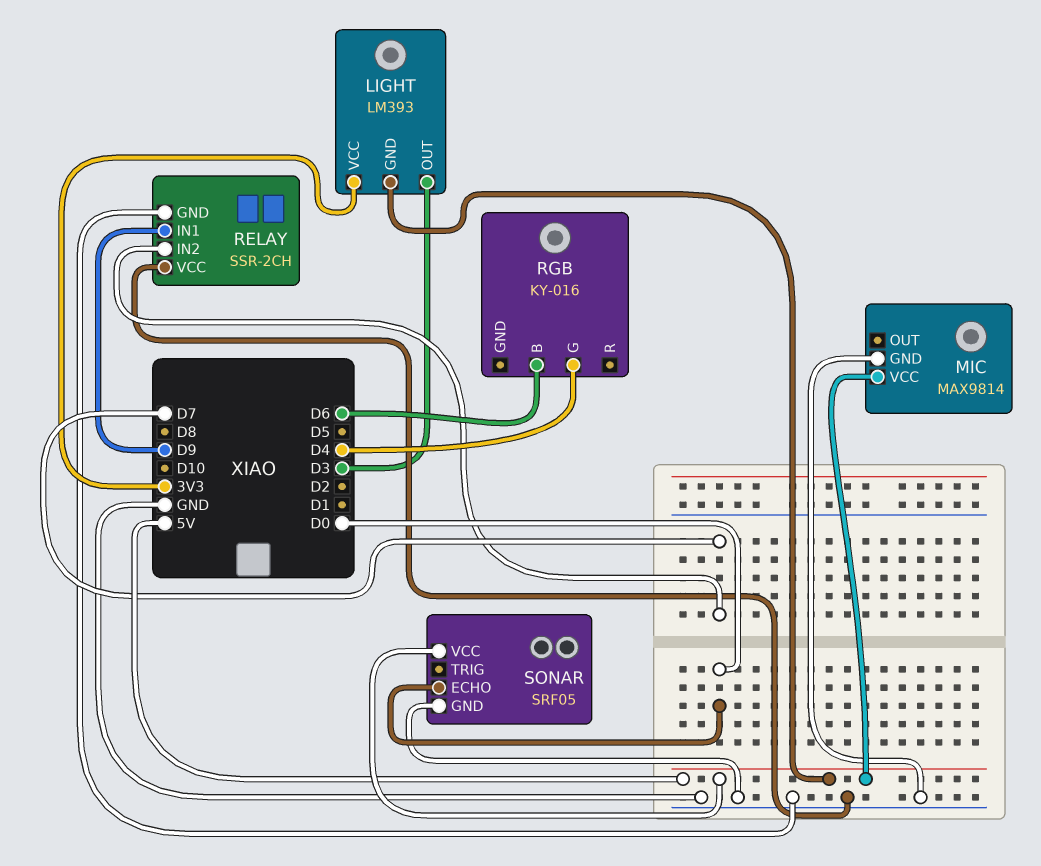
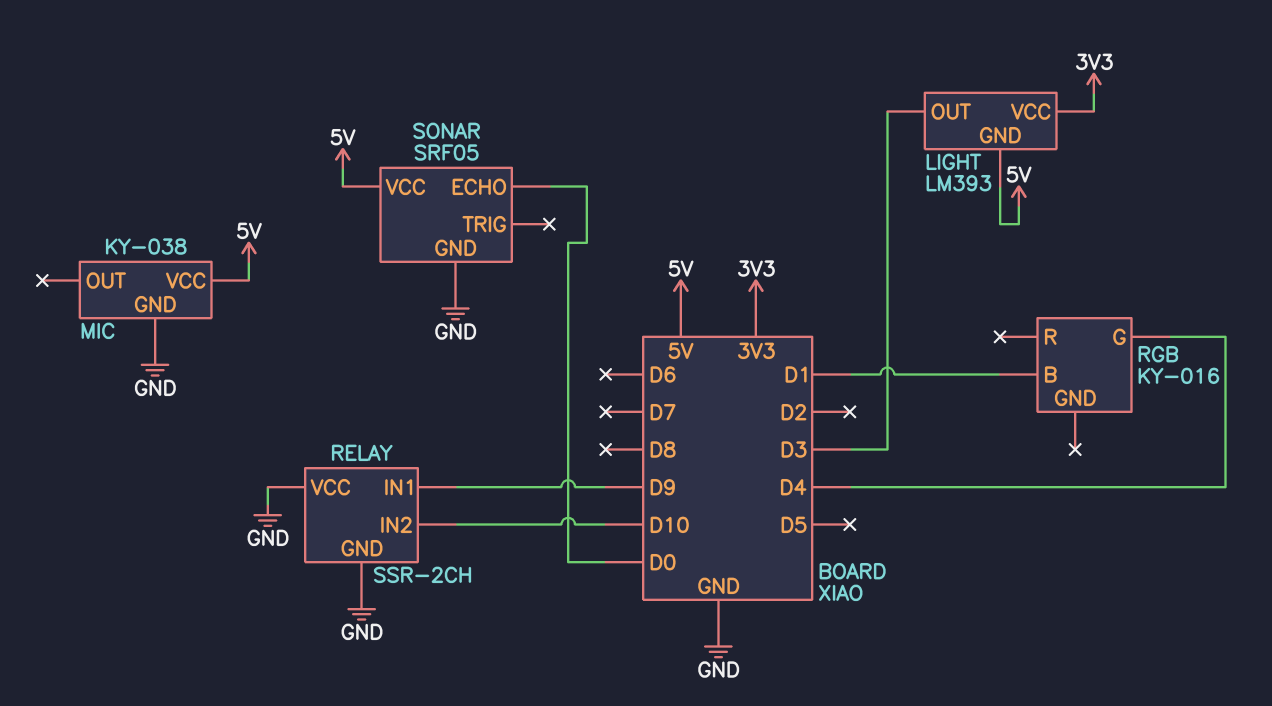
MIC: MAX9814 -> KY-038
RELAY pin IN2: D7 -> D10
RGB pin B: D6 -> D1

